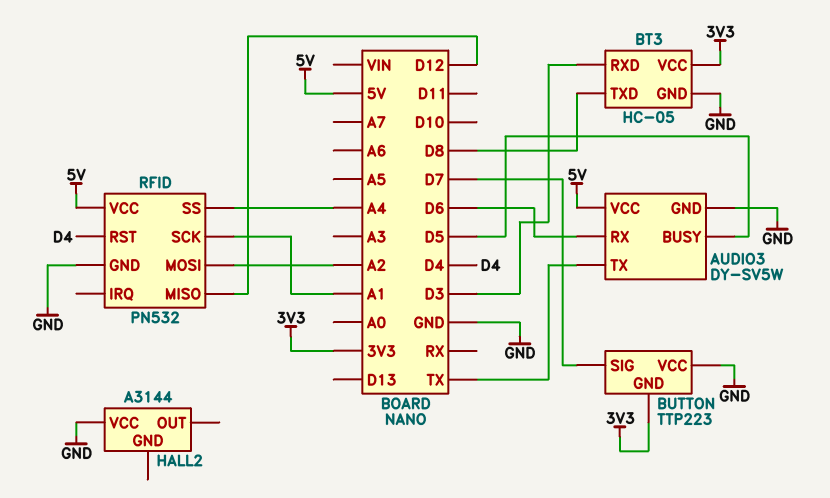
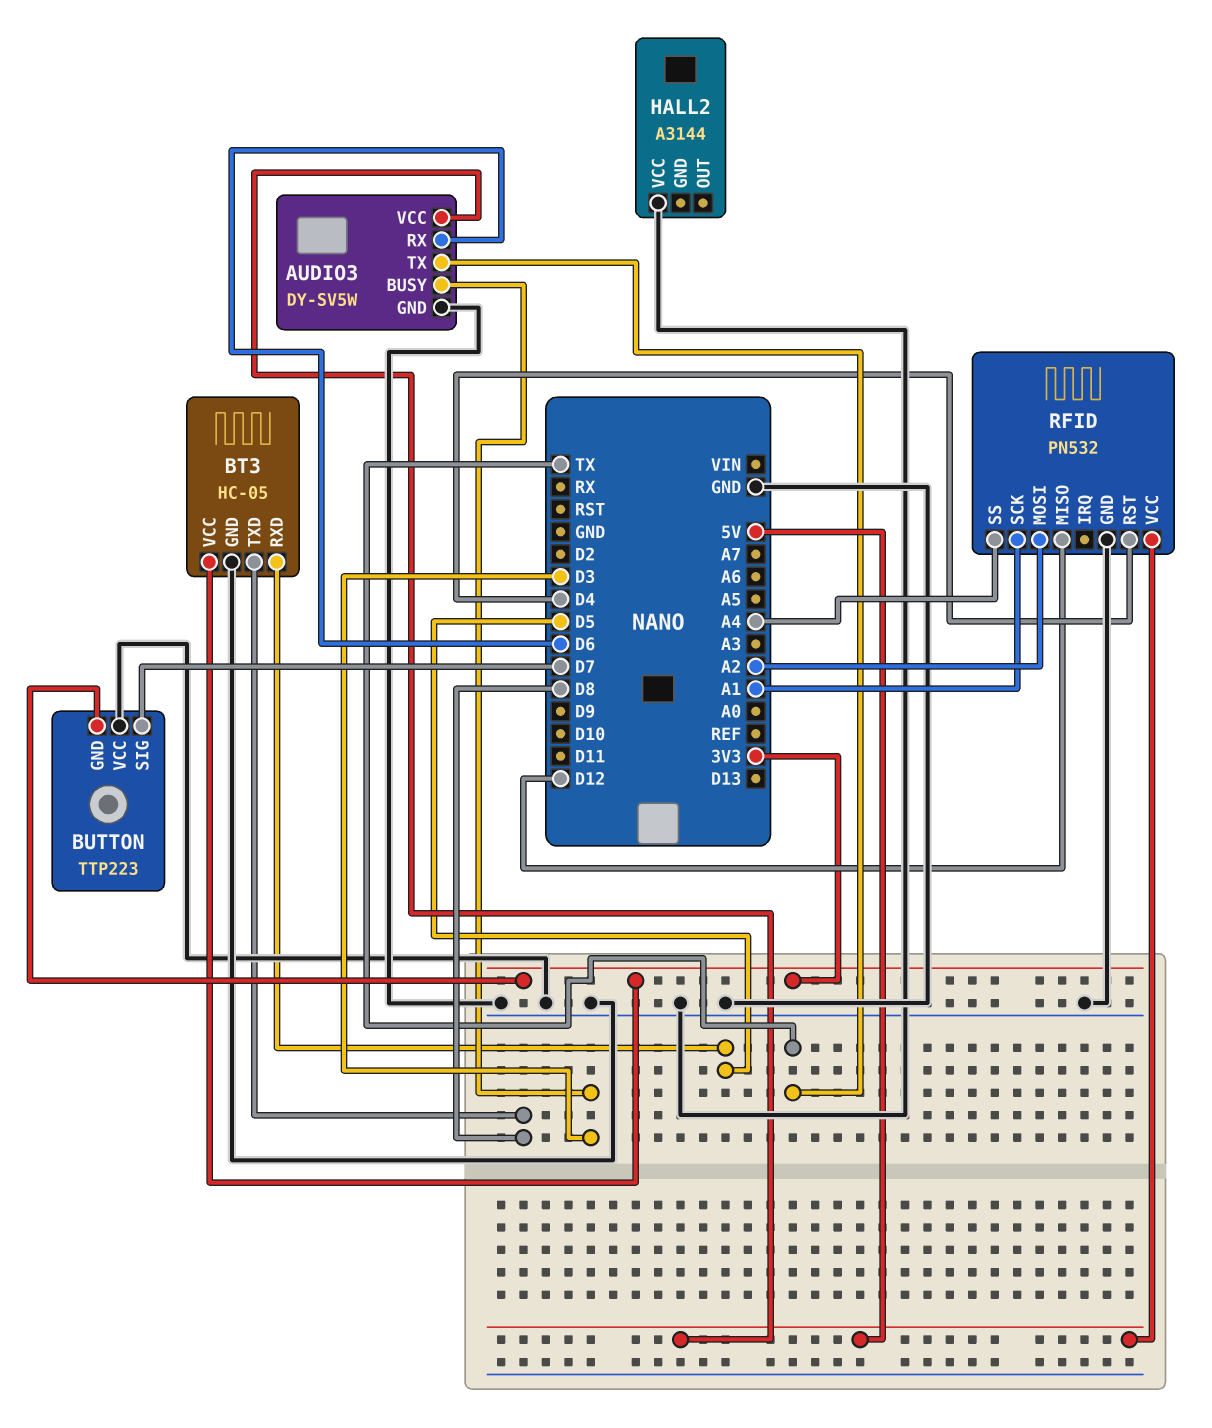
AUDIO3 pin BUSY: D5 -> D3
BT3 pin RXD: D3 -> D5

